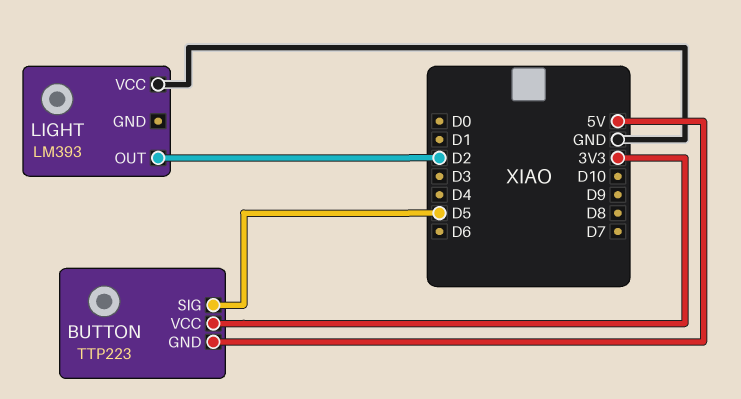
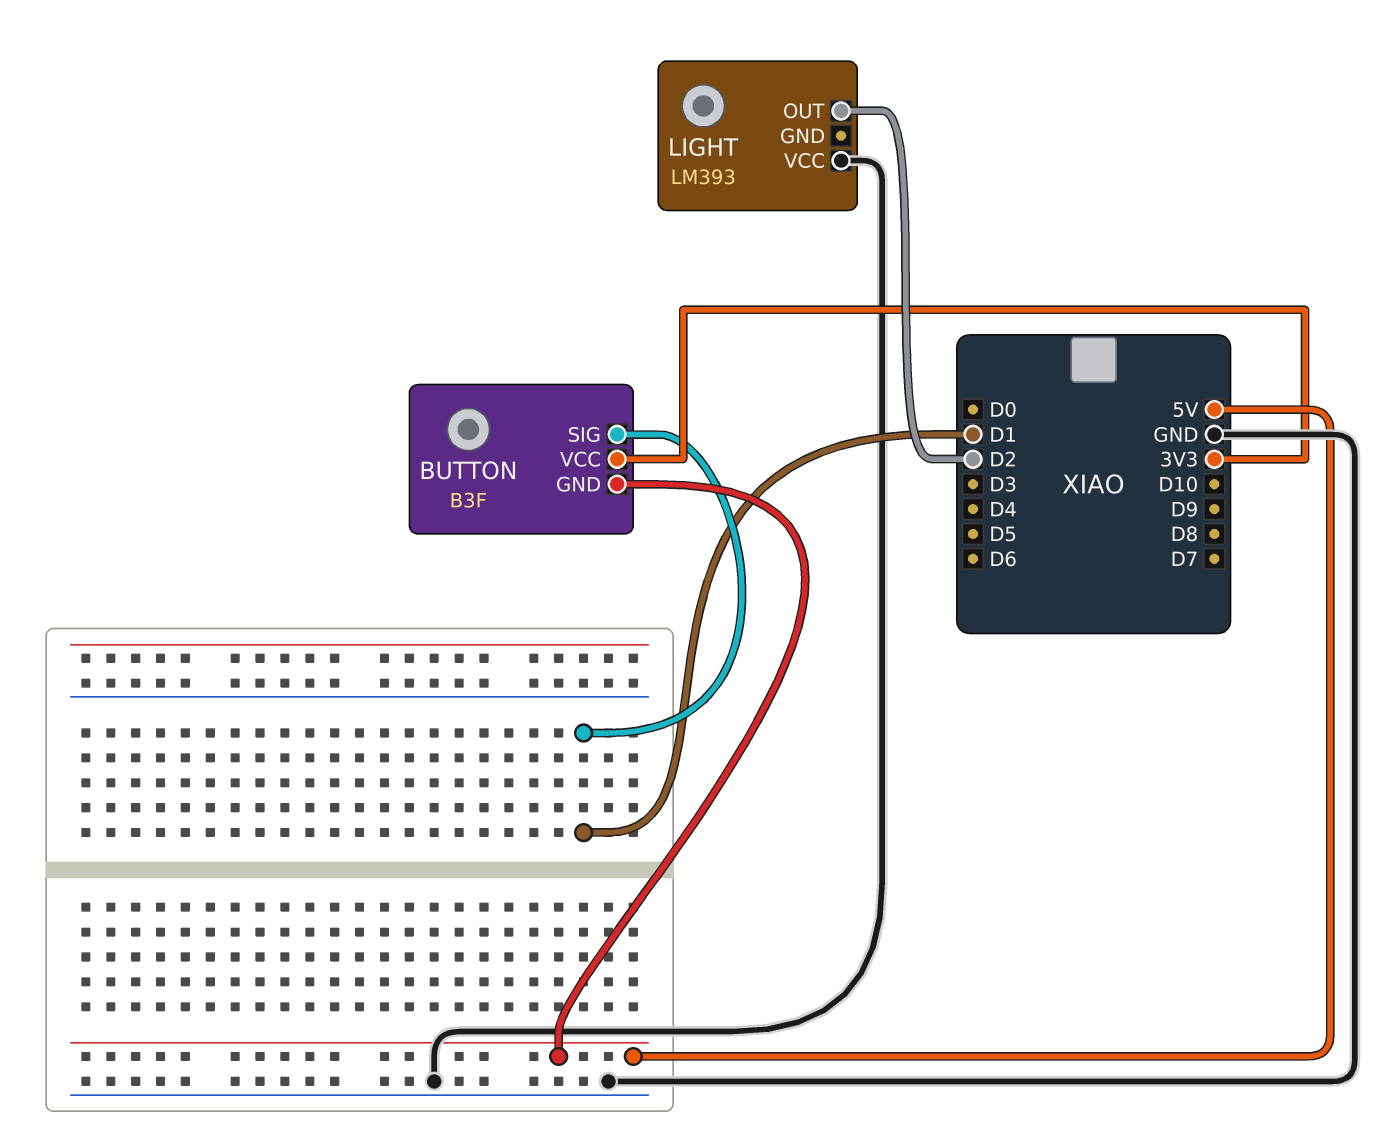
BUTTON: TTP223 -> B3F
BUTTON pin SIG: D5 -> D1

